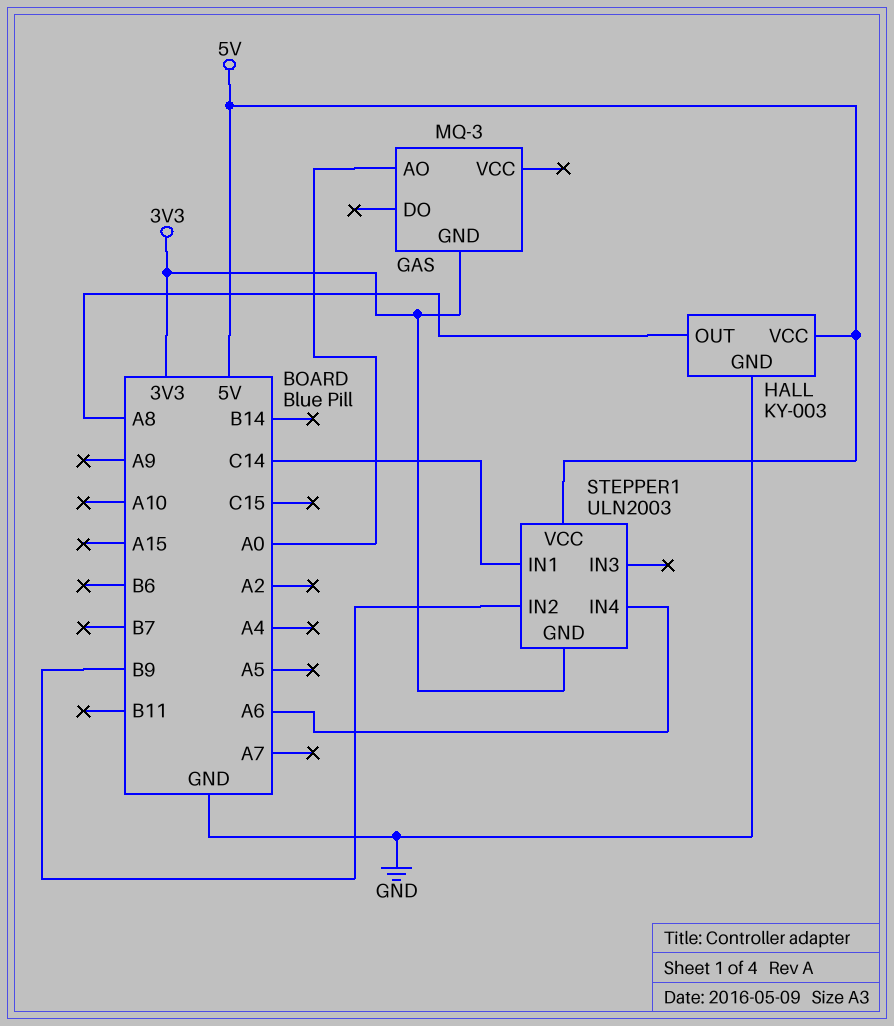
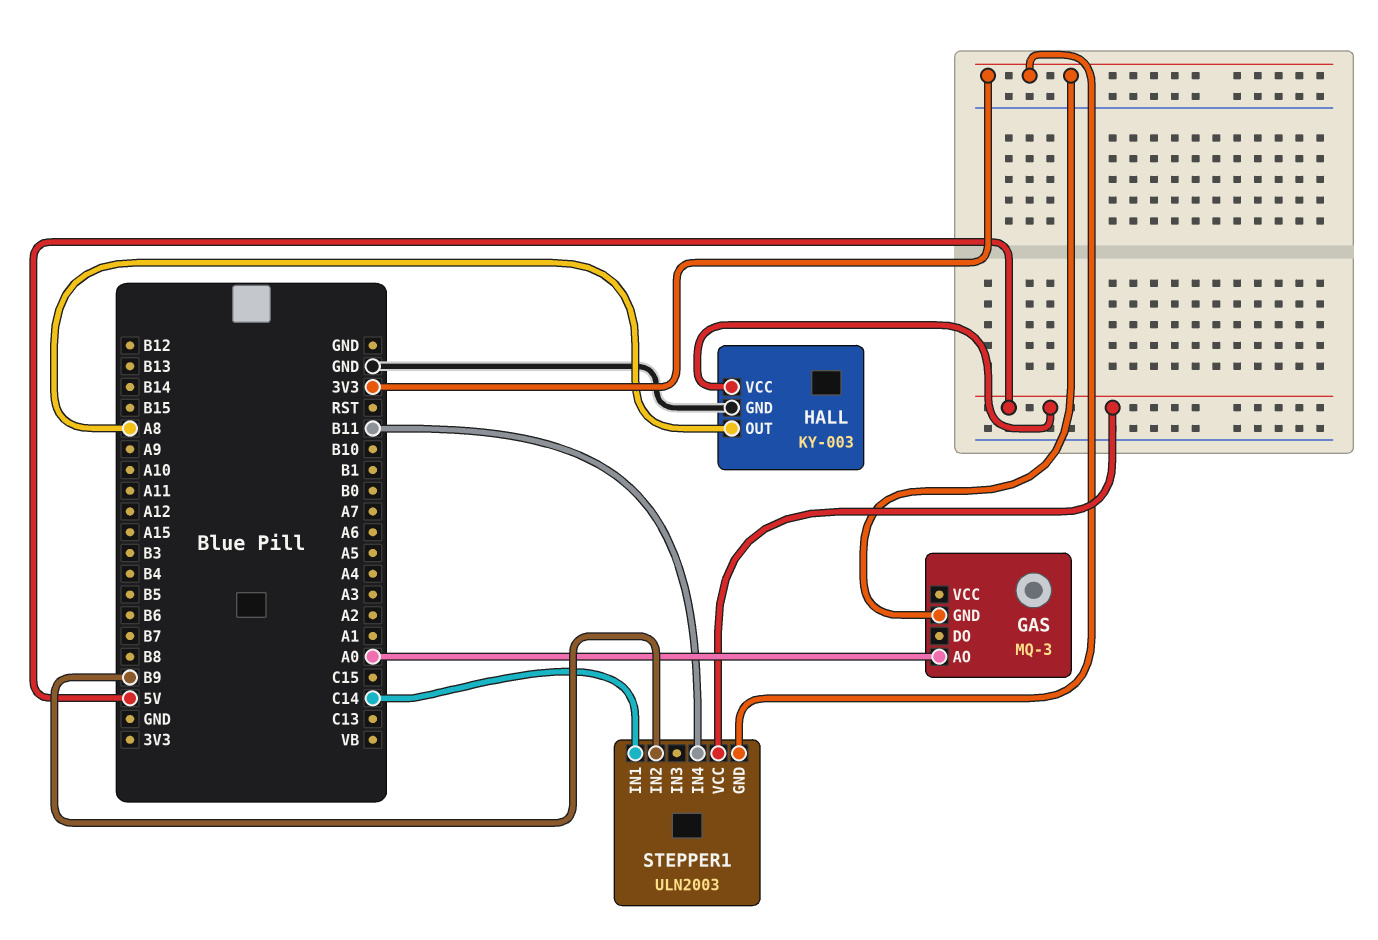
STEPPER1 pin IN4: A6 -> B11

